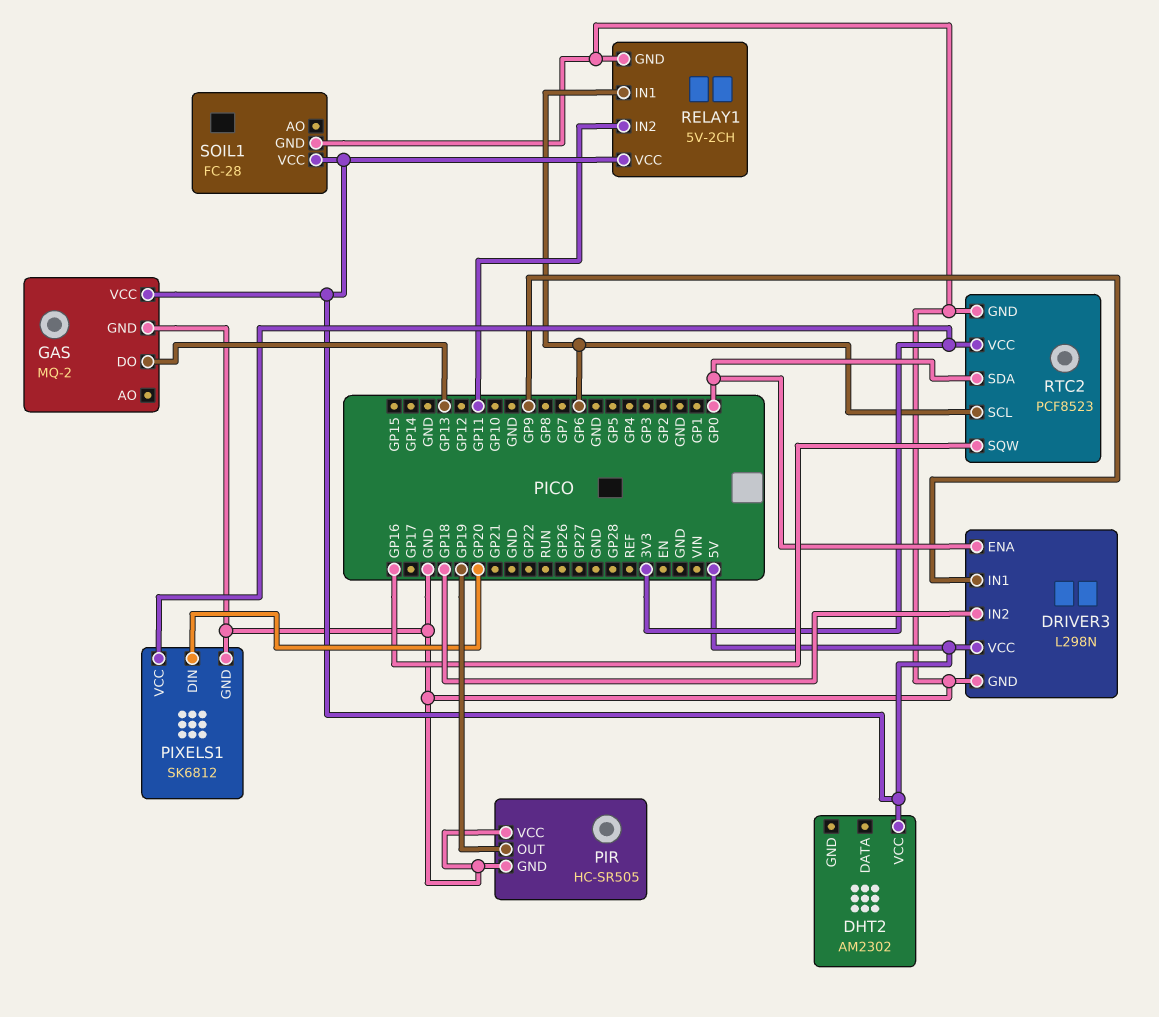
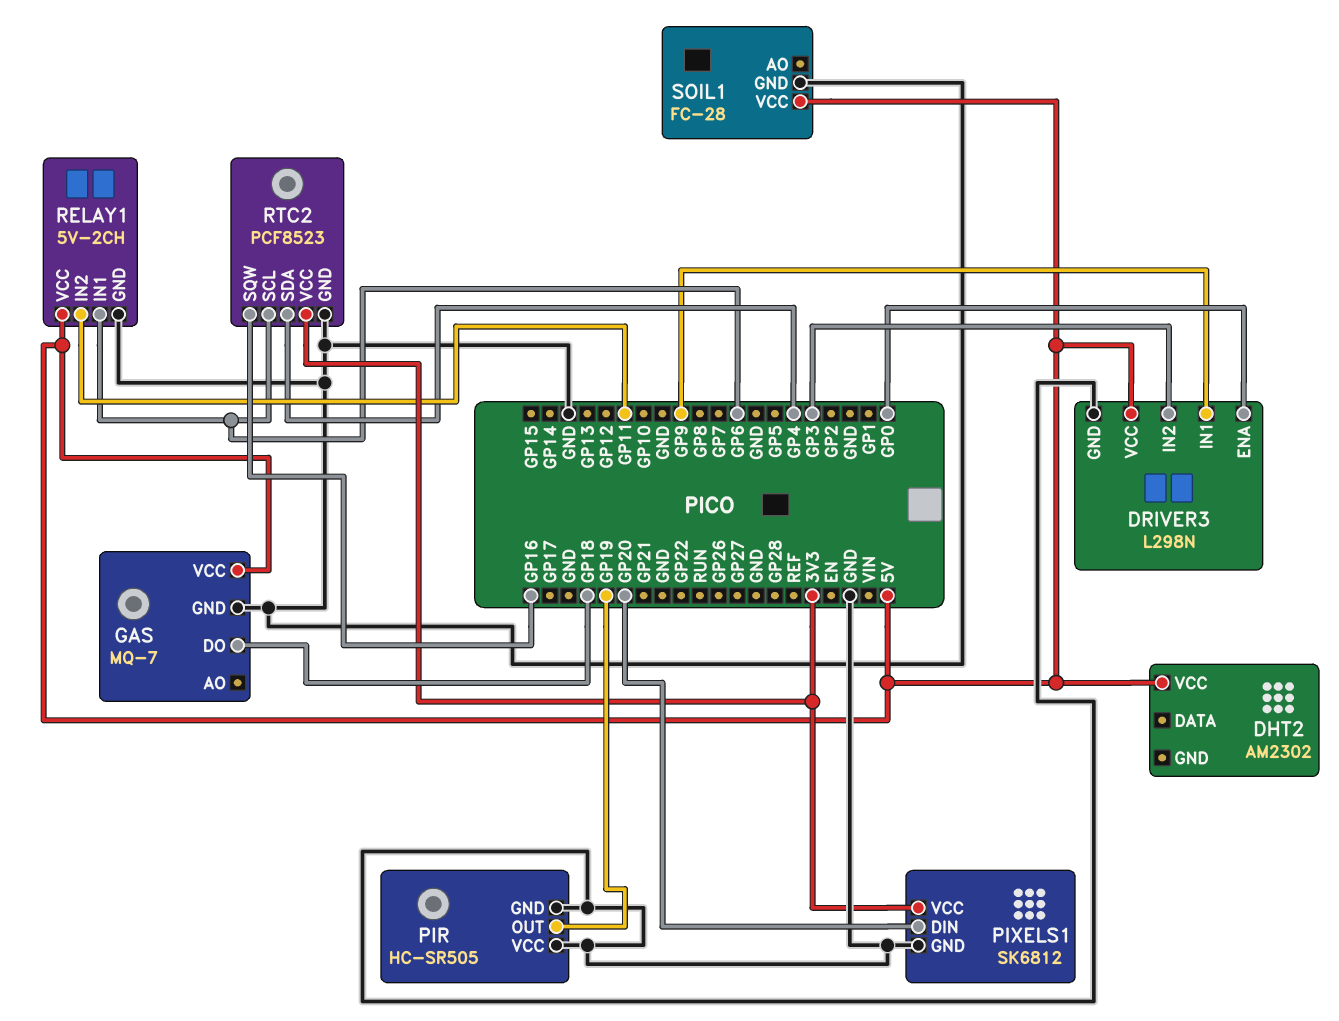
DRIVER3 pin IN2: GP18 -> GP3
GAS: MQ-2 -> MQ-7
GAS pin DO: GP13 -> GP18
RTC2 pin SDA: GP0 -> GP4

